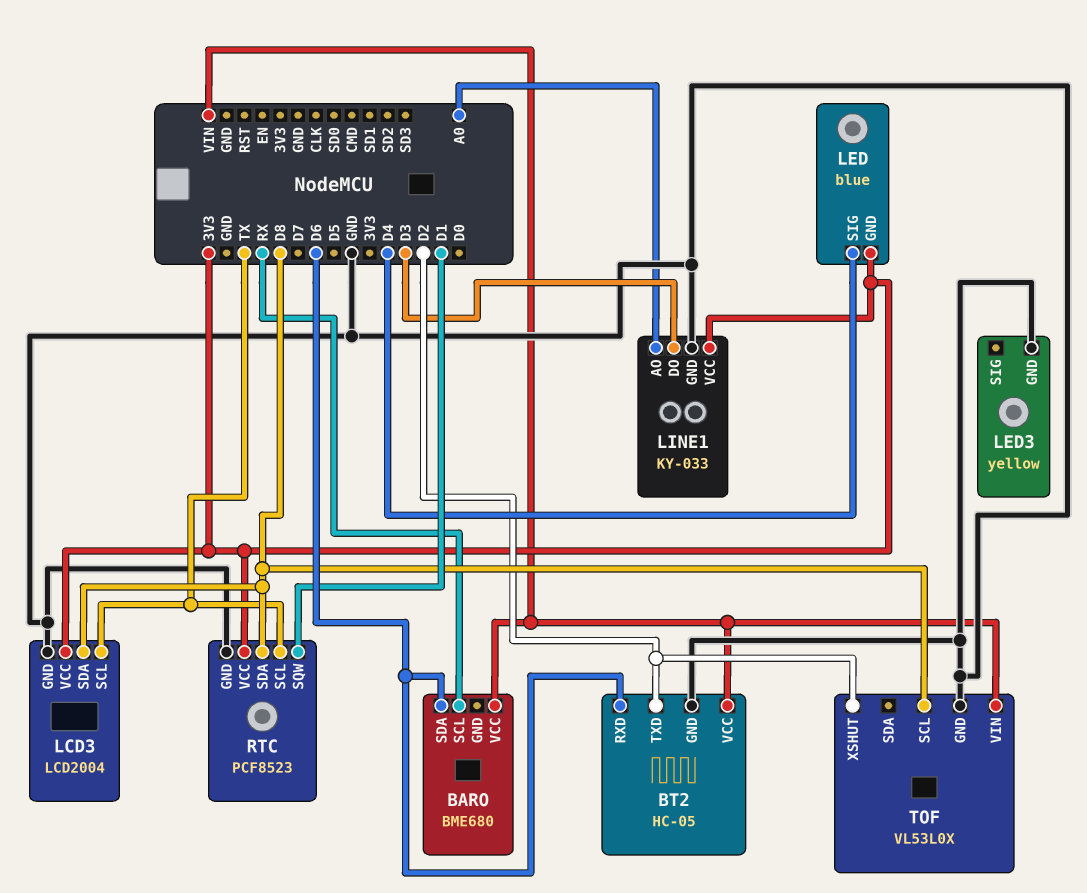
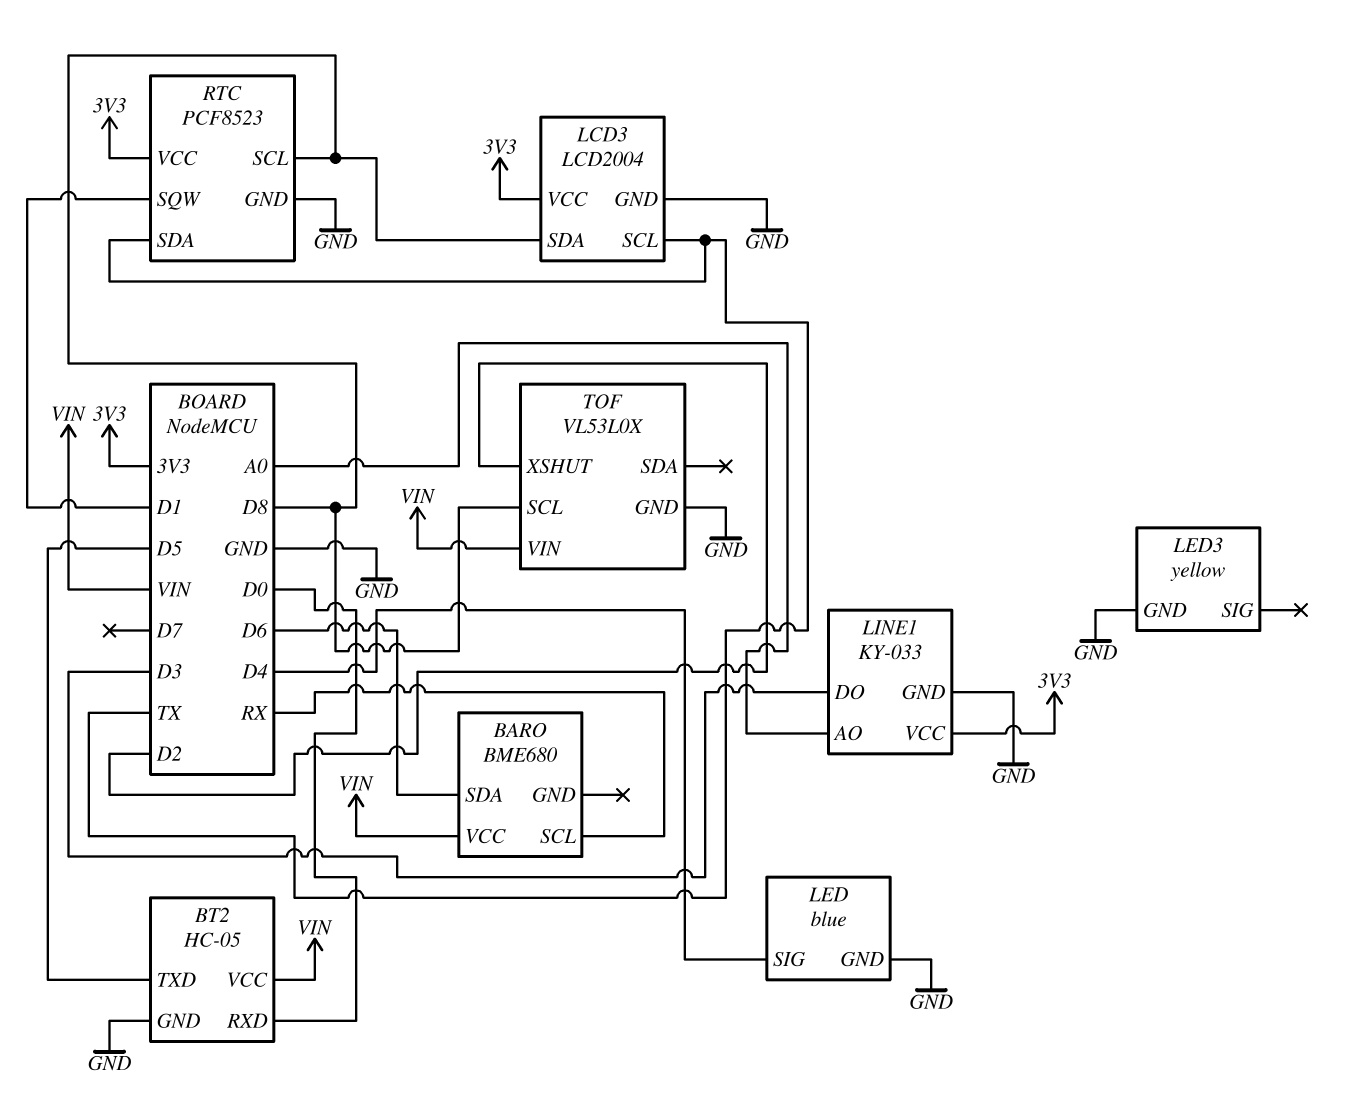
BT2 pin RXD: D6 -> D0
BT2 pin TXD: D2 -> D5
LED pin GND: 3V3 -> GND
RTC pin SCL: TX -> D8
RTC pin SDA: D8 -> TX

